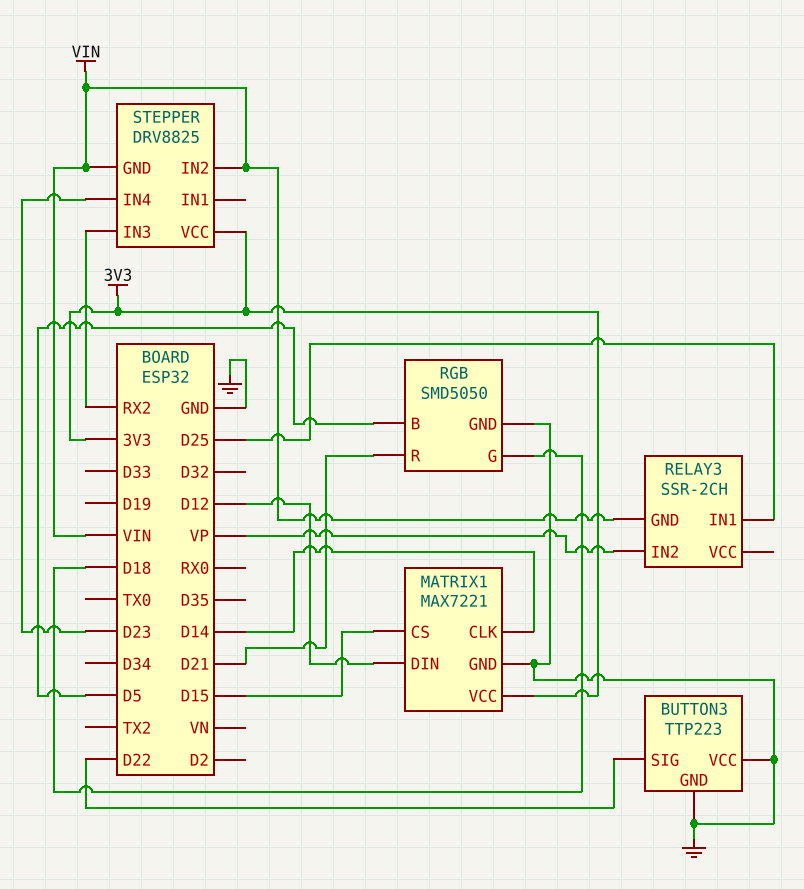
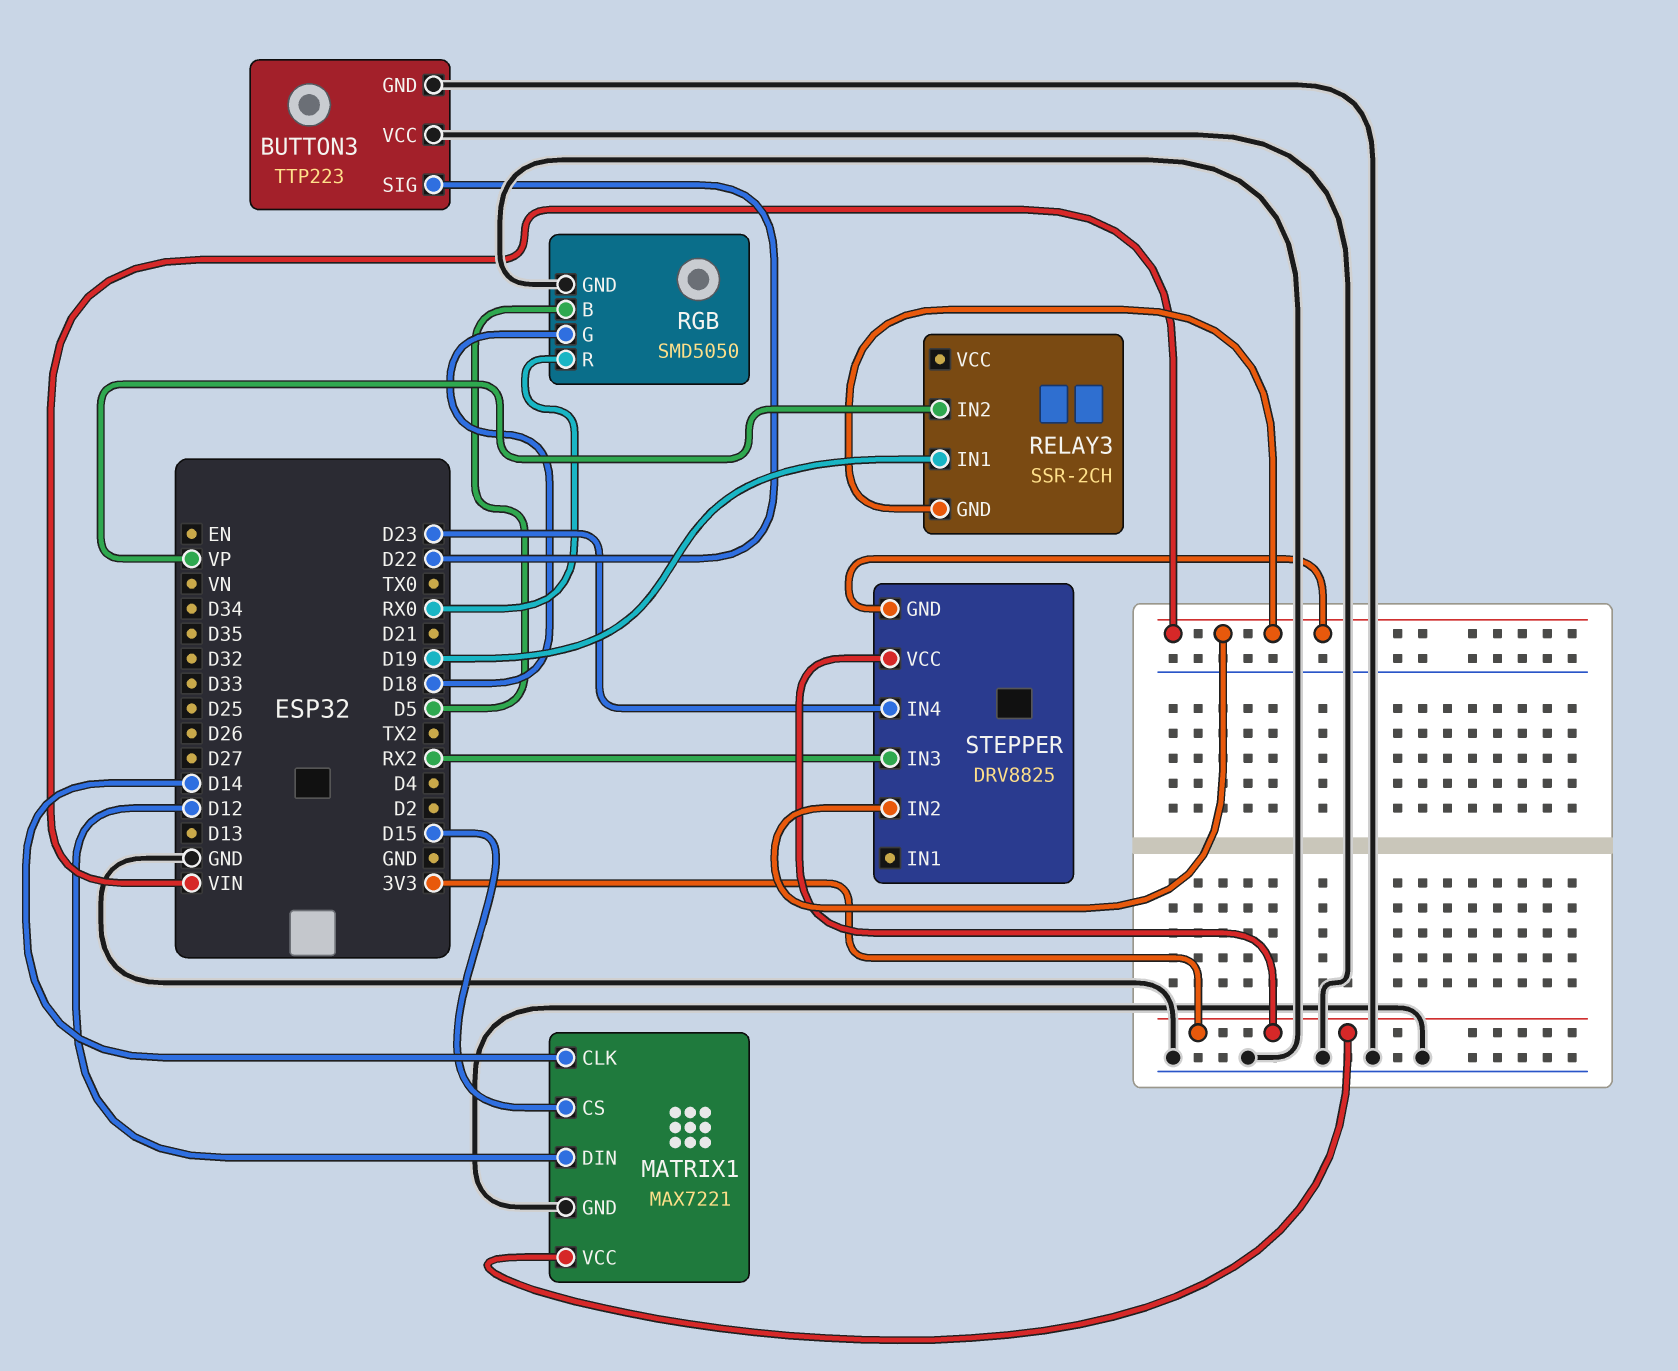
RELAY3 pin IN1: D25 -> D19
RGB pin R: D21 -> RX0

